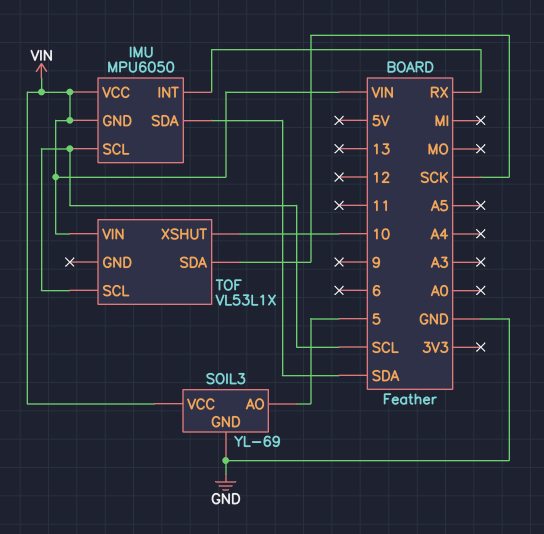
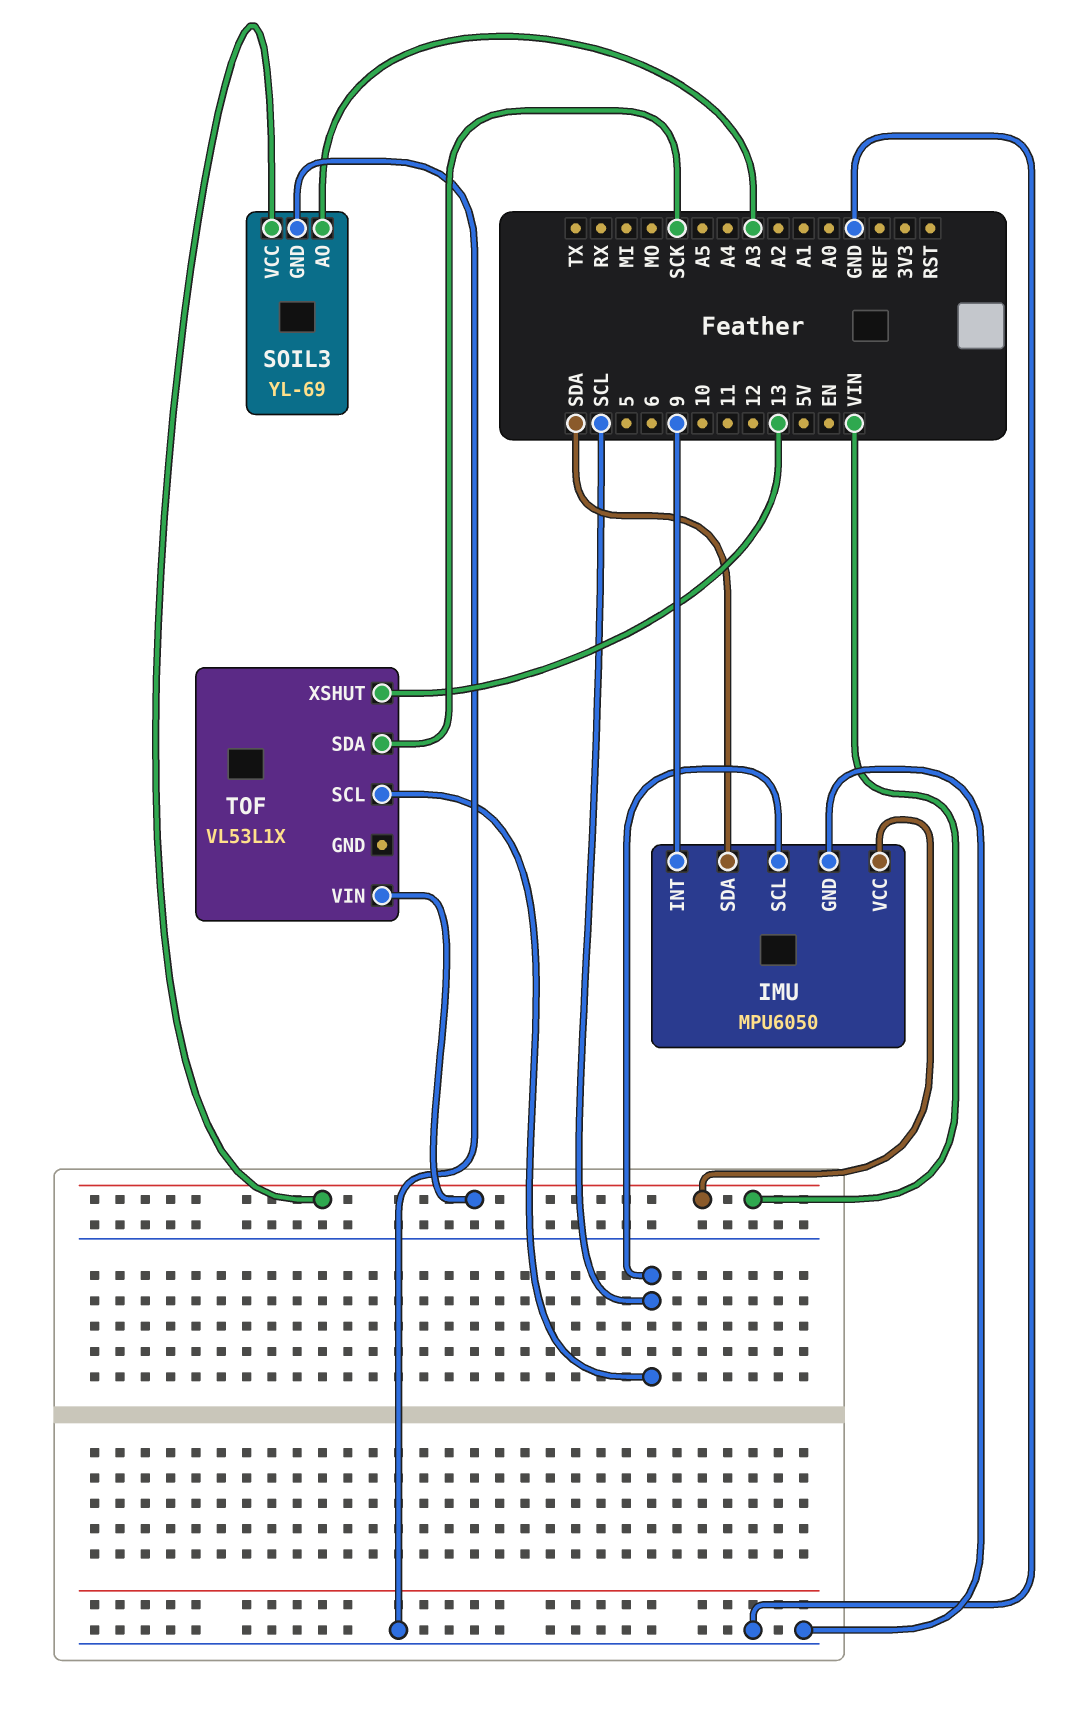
IMU pin GND: VIN -> GND
IMU pin INT: RX -> 9
SOIL3 pin AO: 5 -> A3
TOF pin XSHUT: 10 -> 13

